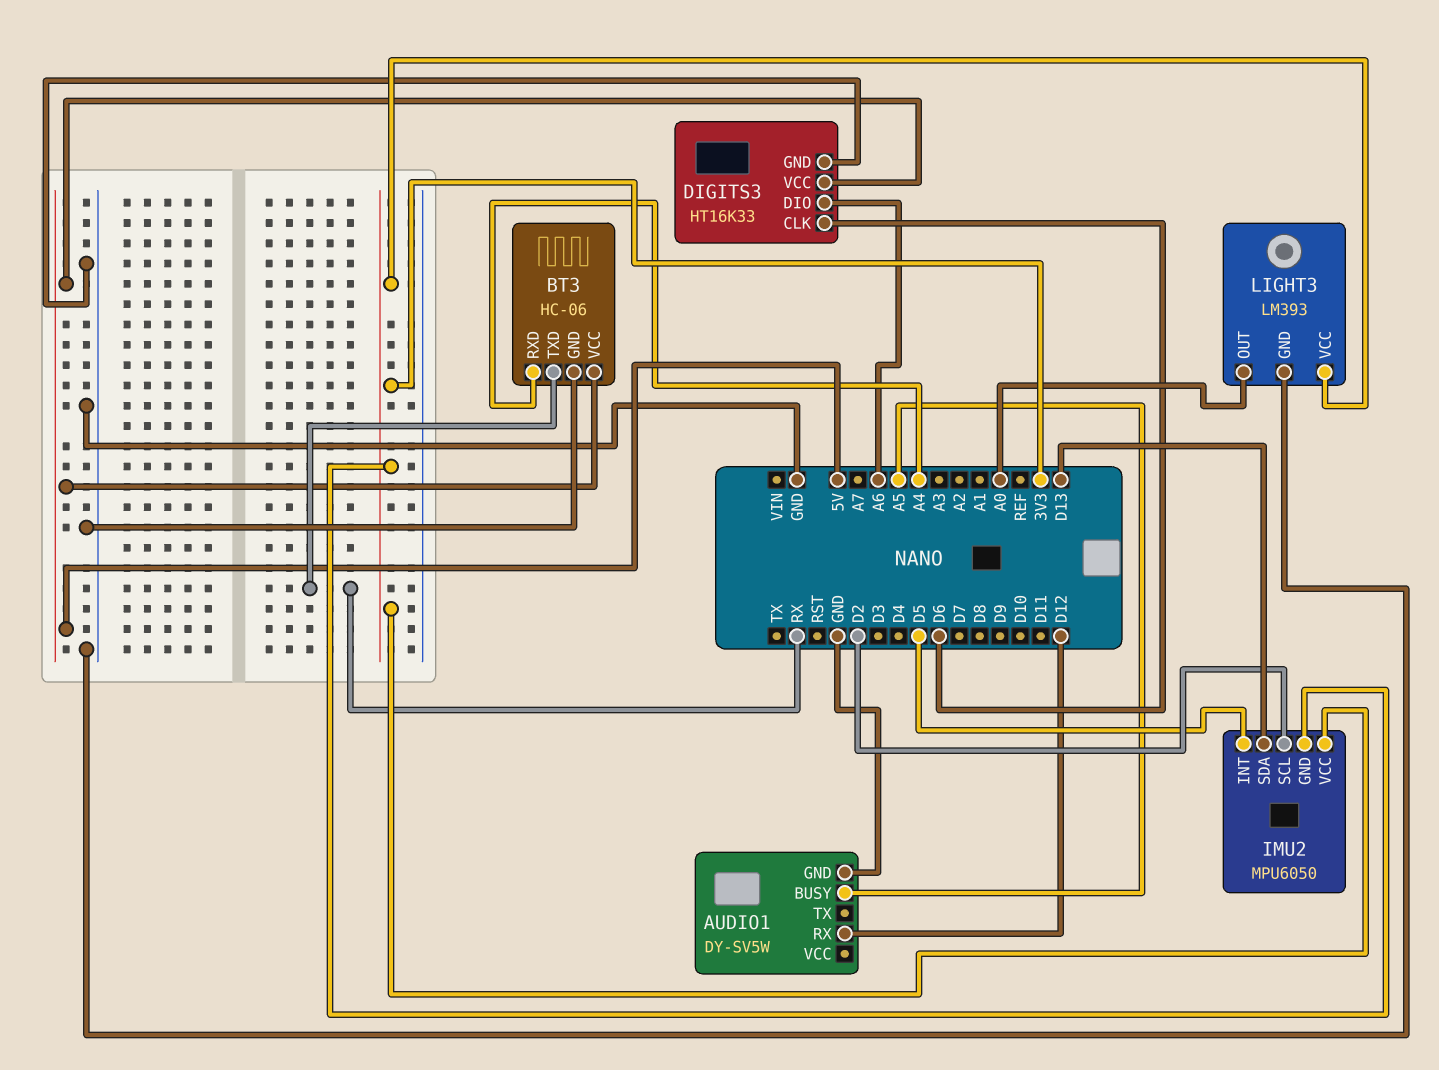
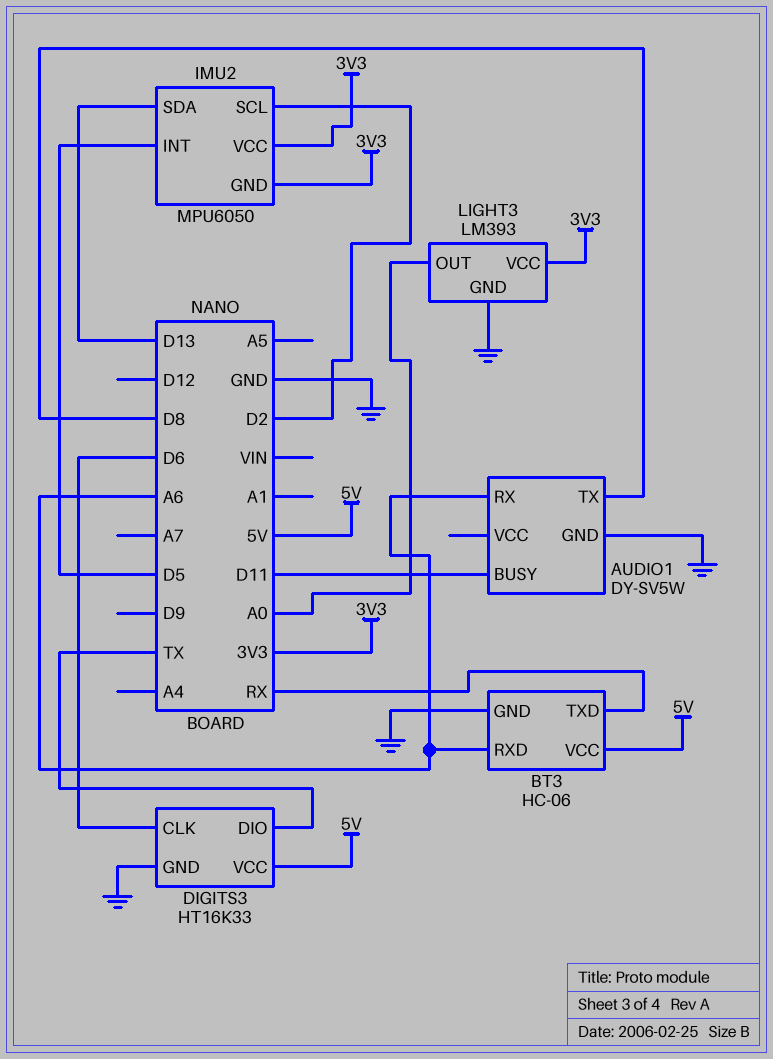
AUDIO1 pin BUSY: A5 -> D11
AUDIO1 pin RX: D12 -> A6
AUDIO1 pin TX: none -> D8
BT3 pin RXD: A4 -> A6
DIGITS3 pin DIO: A6 -> TX

